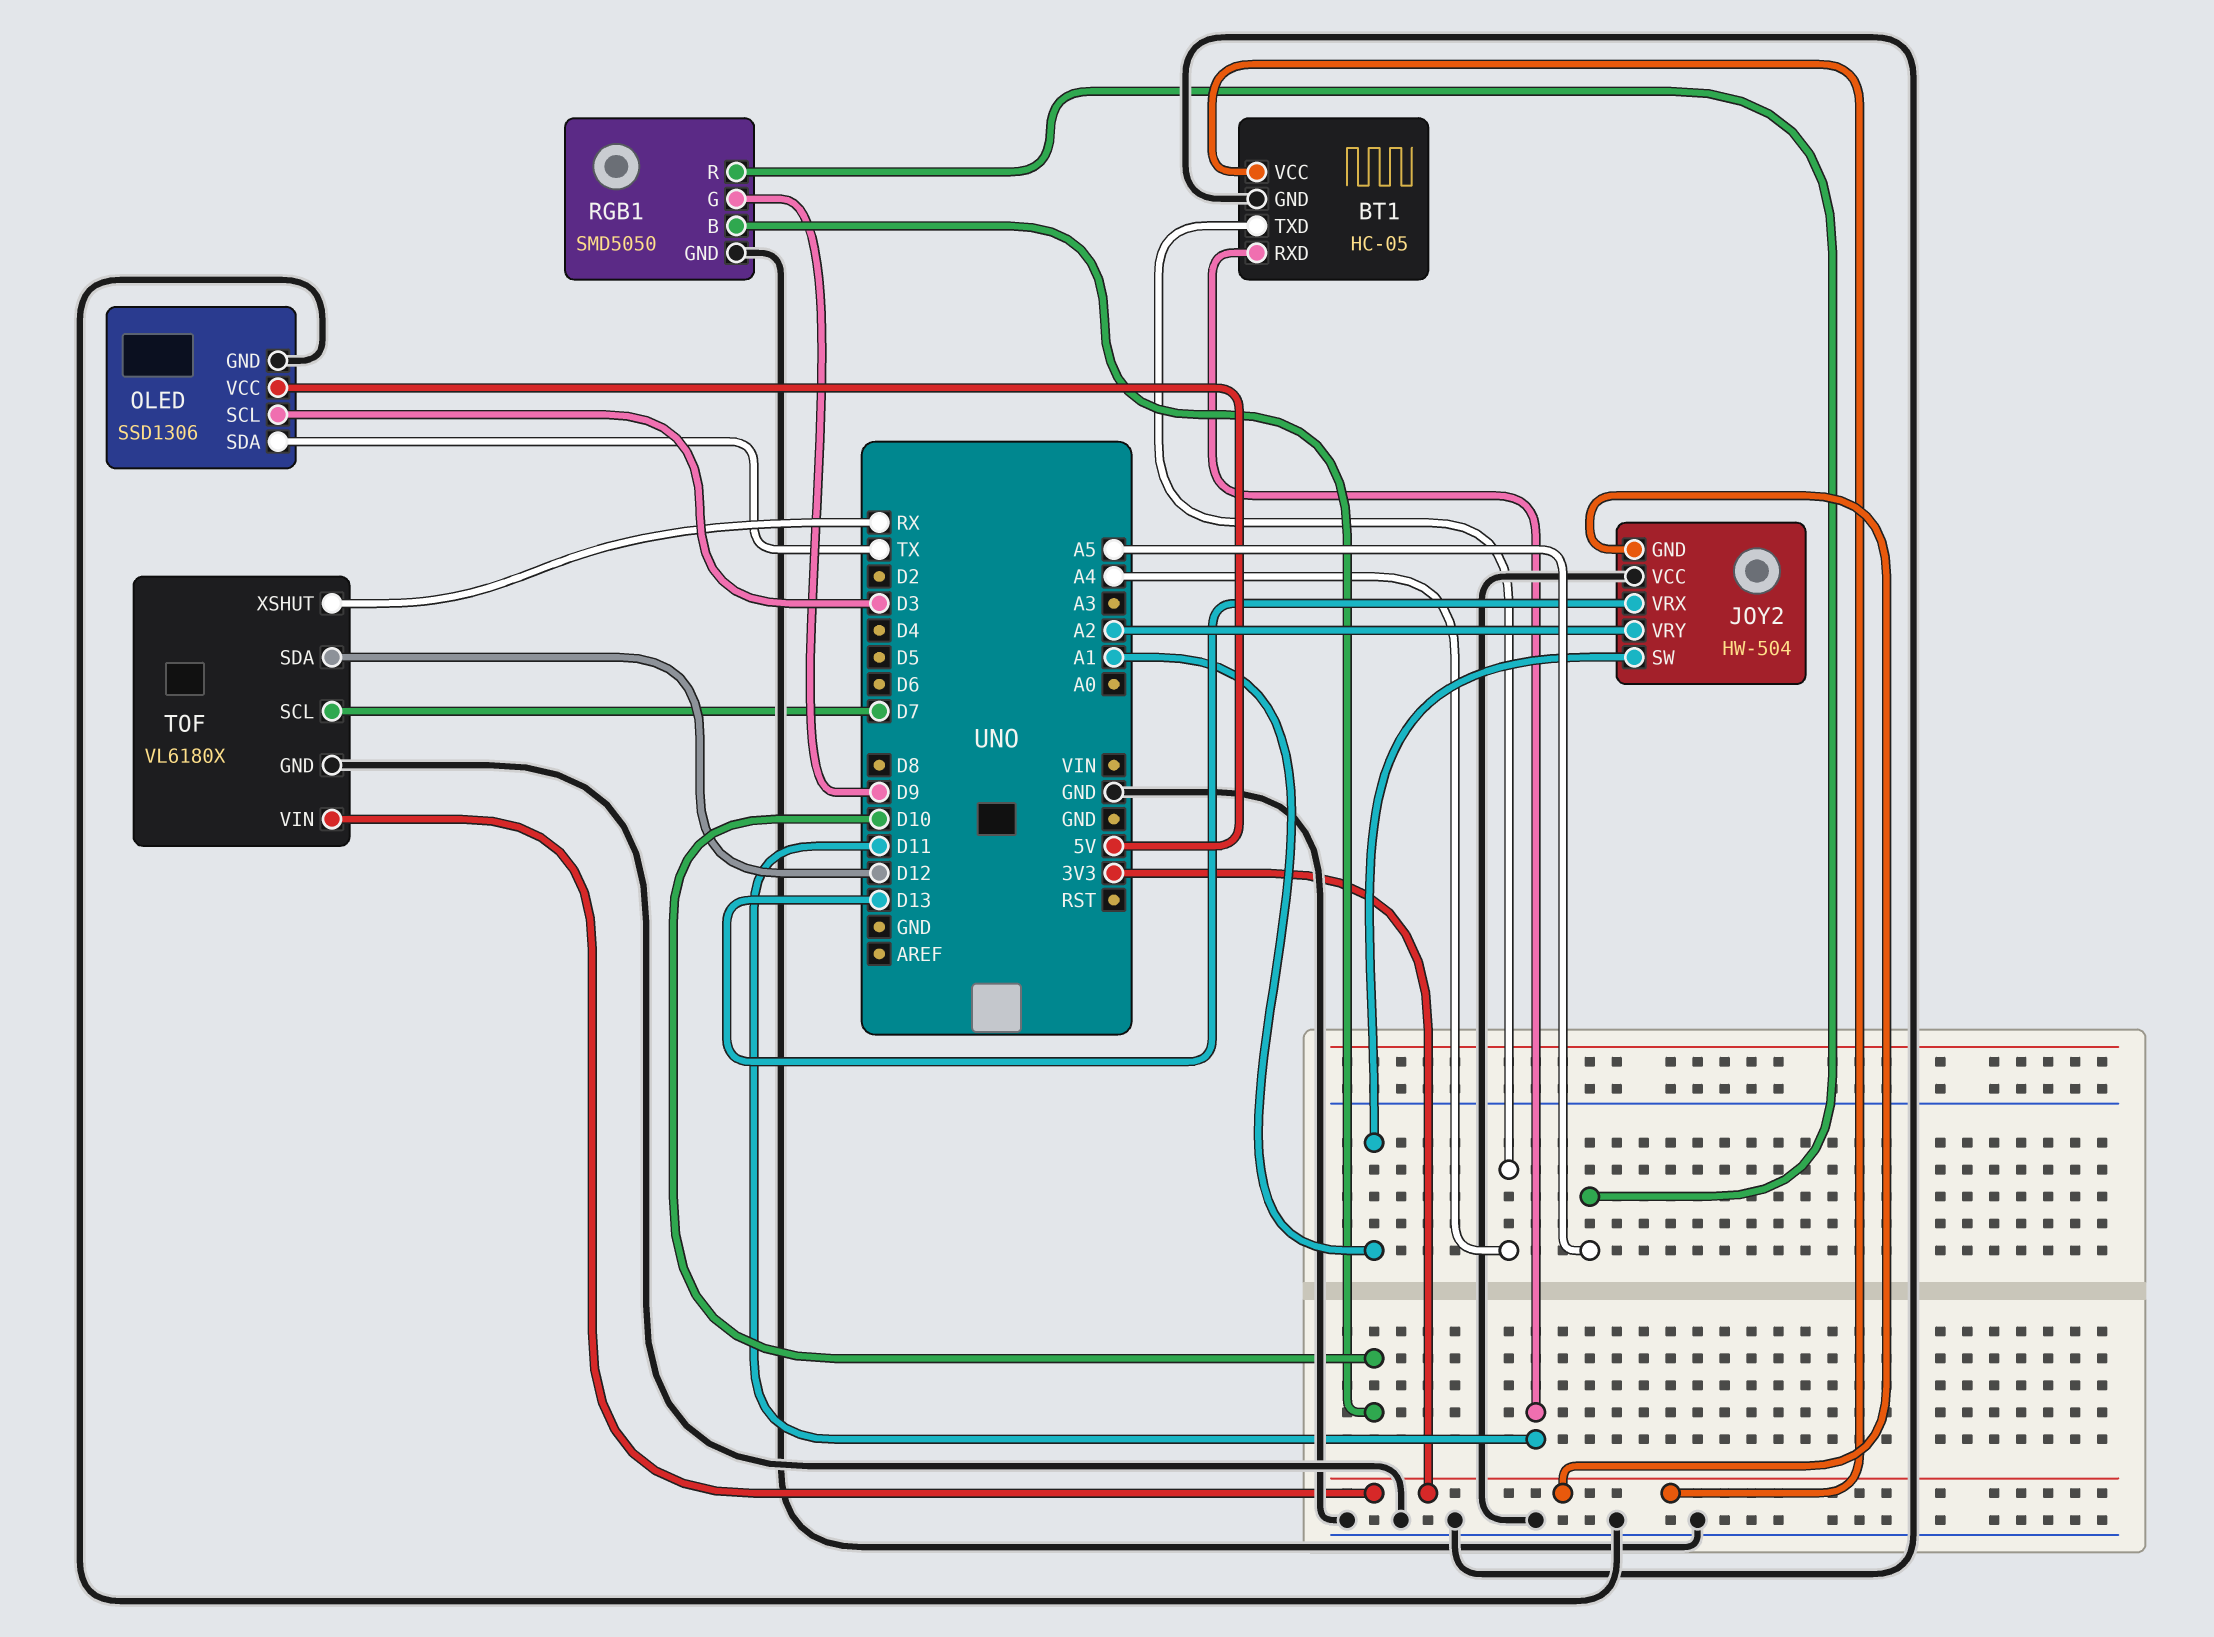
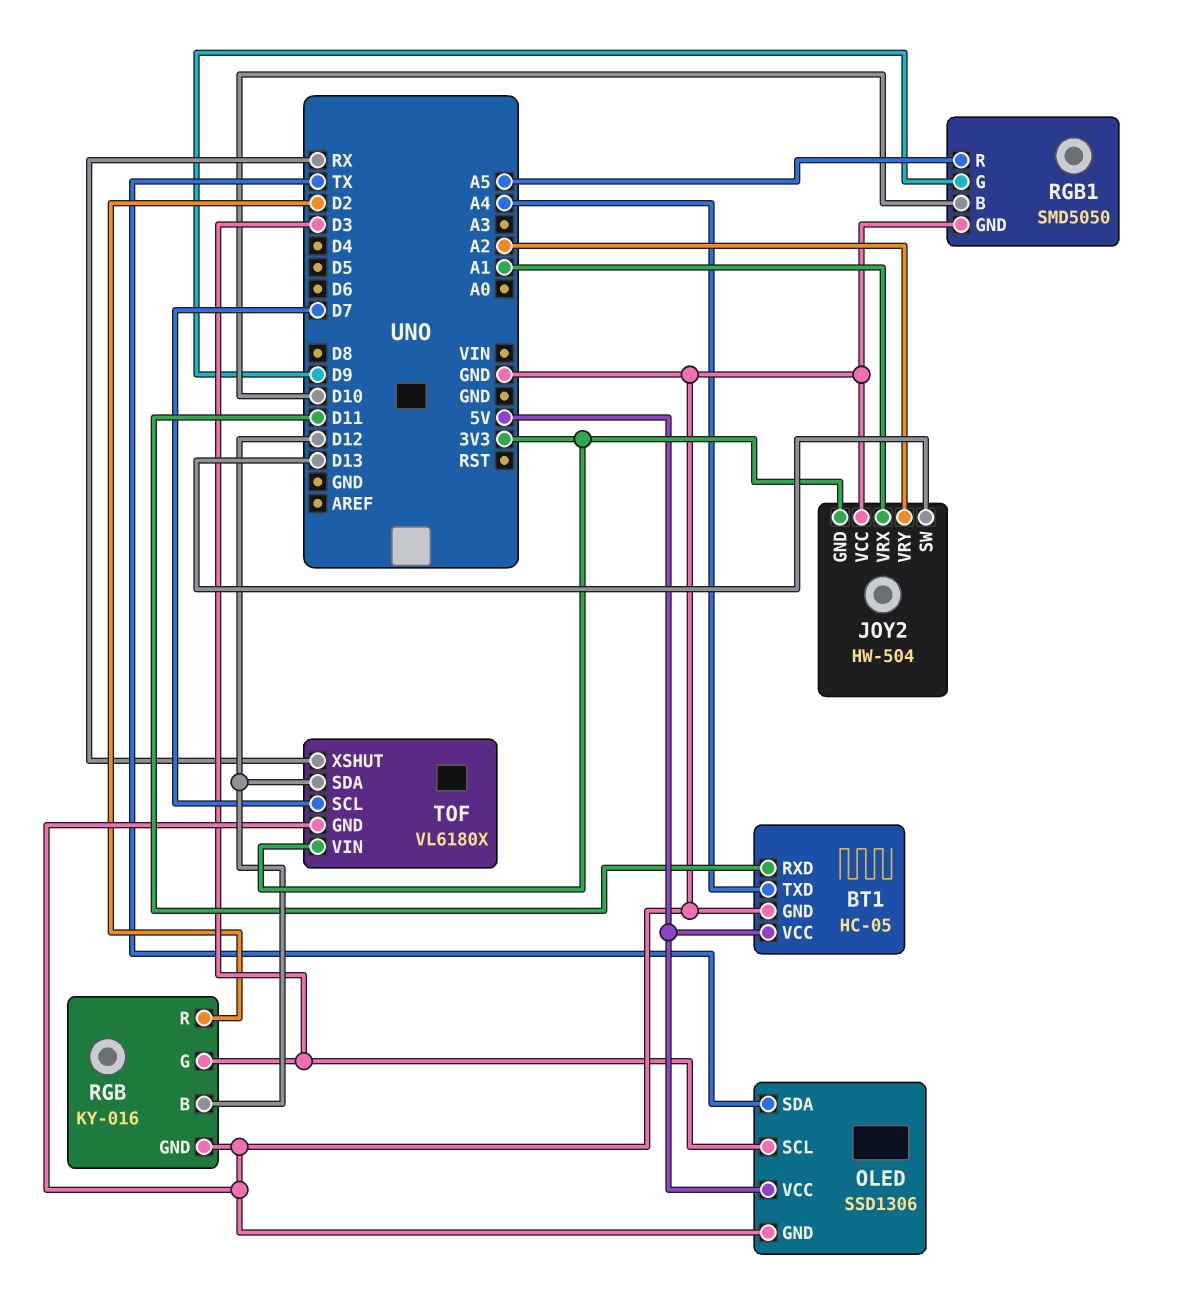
BT1 pin VCC: 3V3 -> 5V
JOY2 pin SW: A1 -> D13
JOY2 pin VRX: D13 -> A1
RGB: none -> KY-016
RGB pin B: none -> D12
RGB pin G: none -> D3
RGB pin GND: none -> GND
RGB pin R: none -> D2

